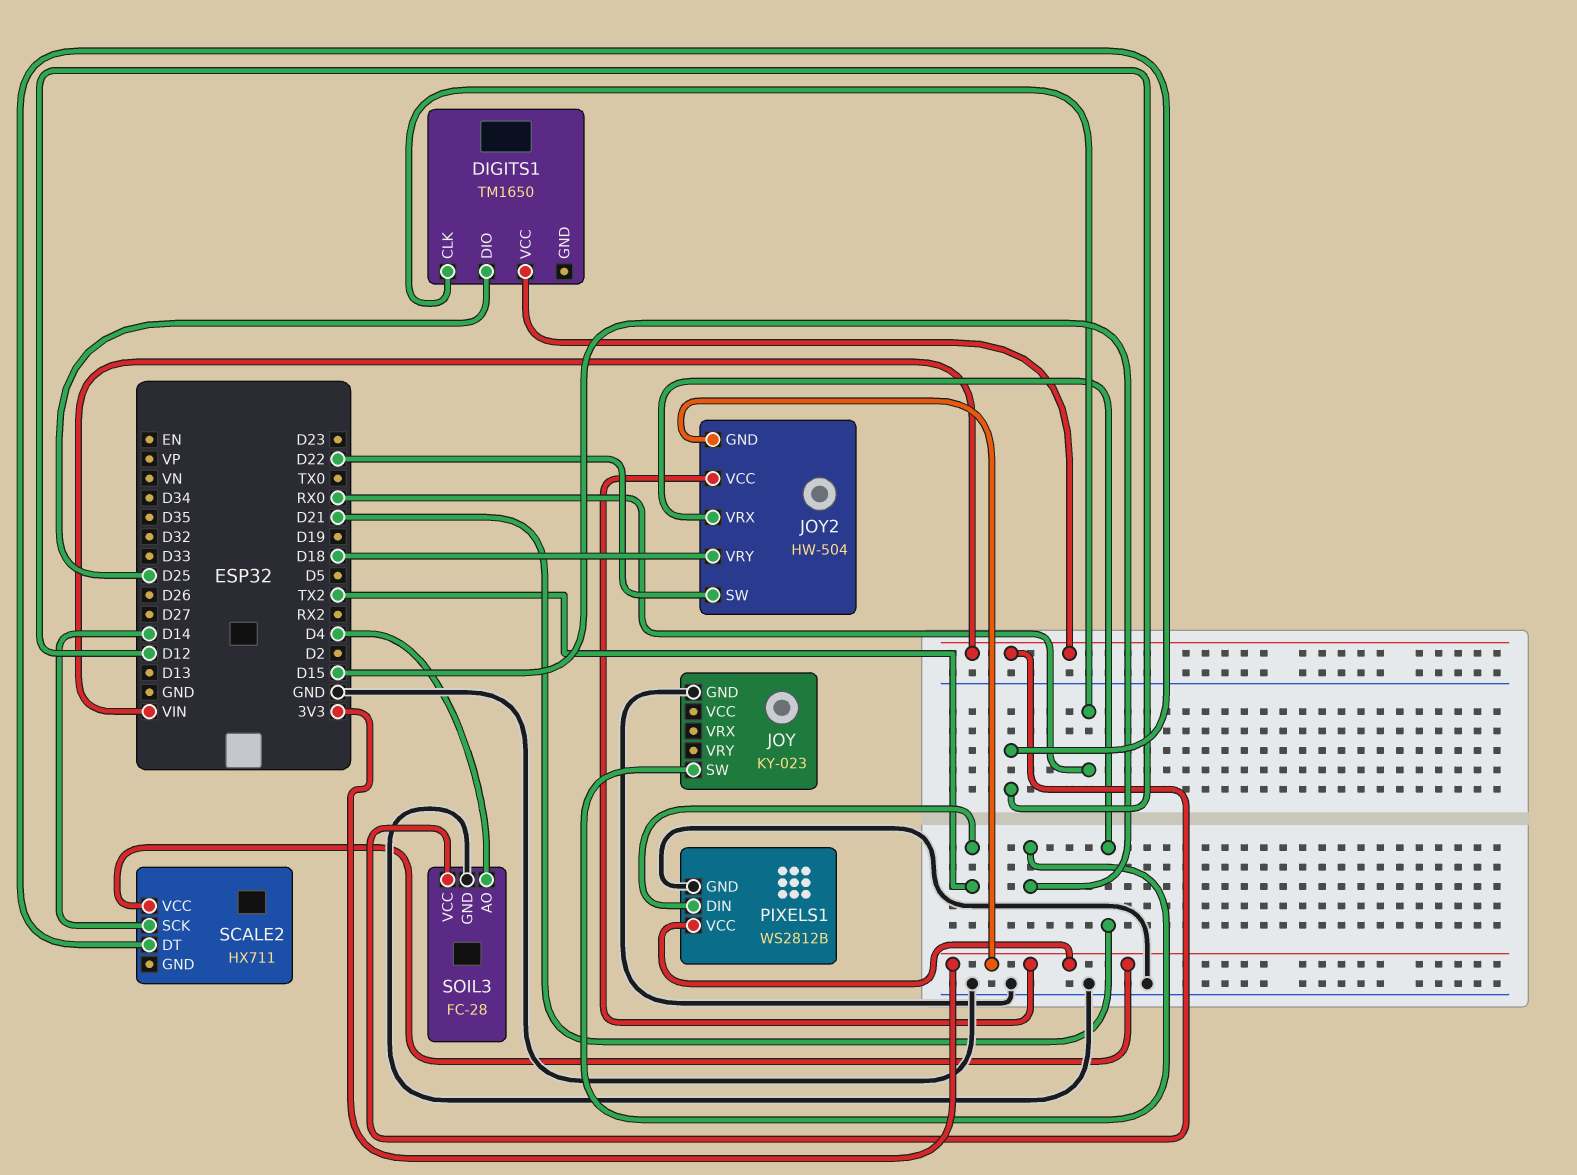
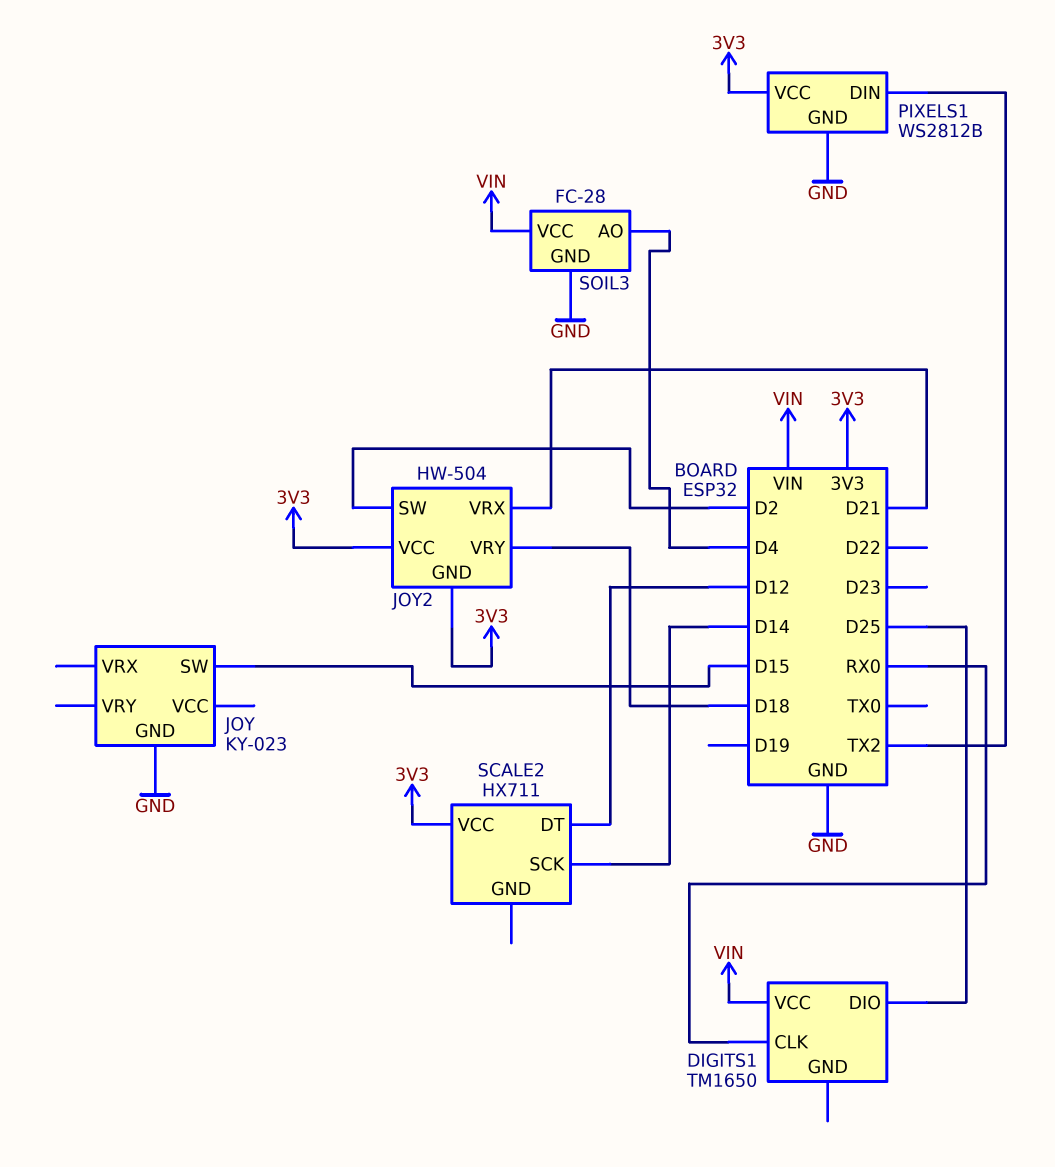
JOY2 pin SW: D22 -> D2

